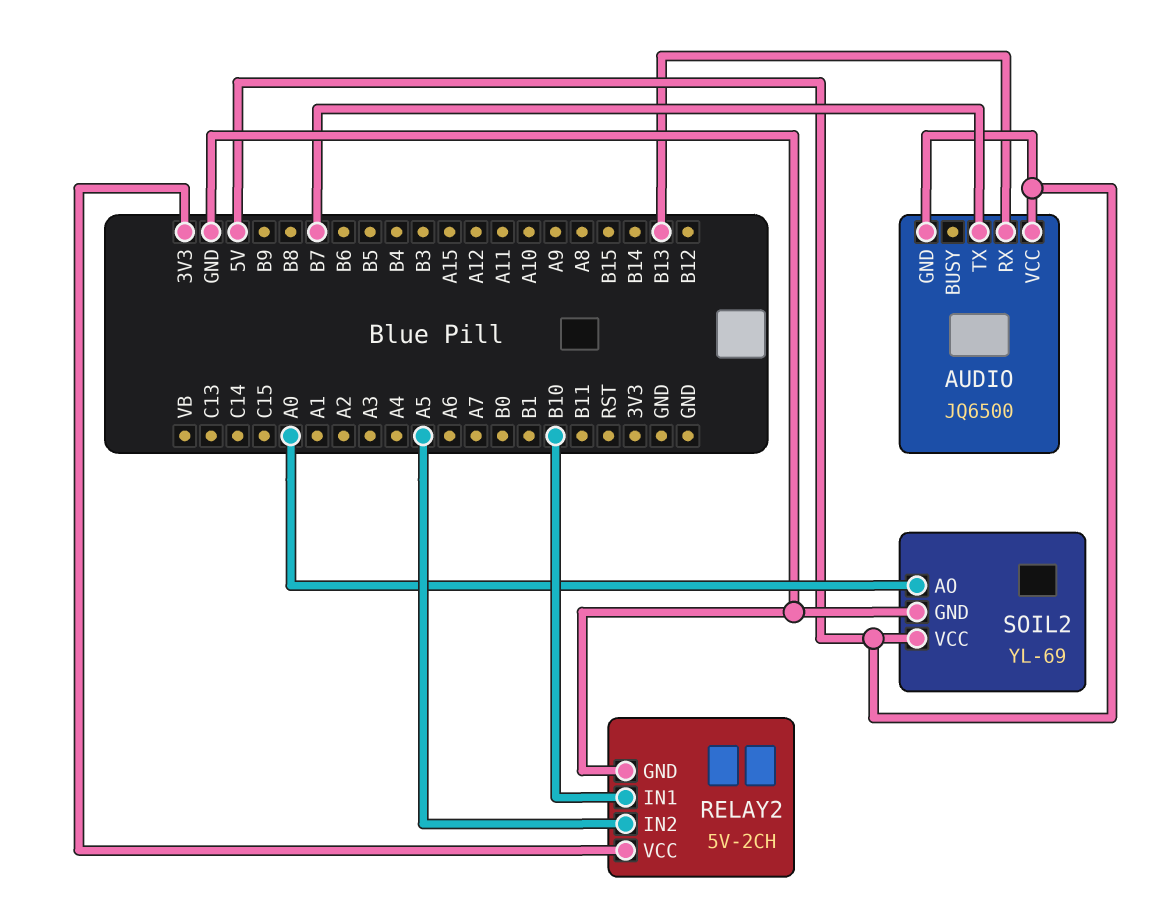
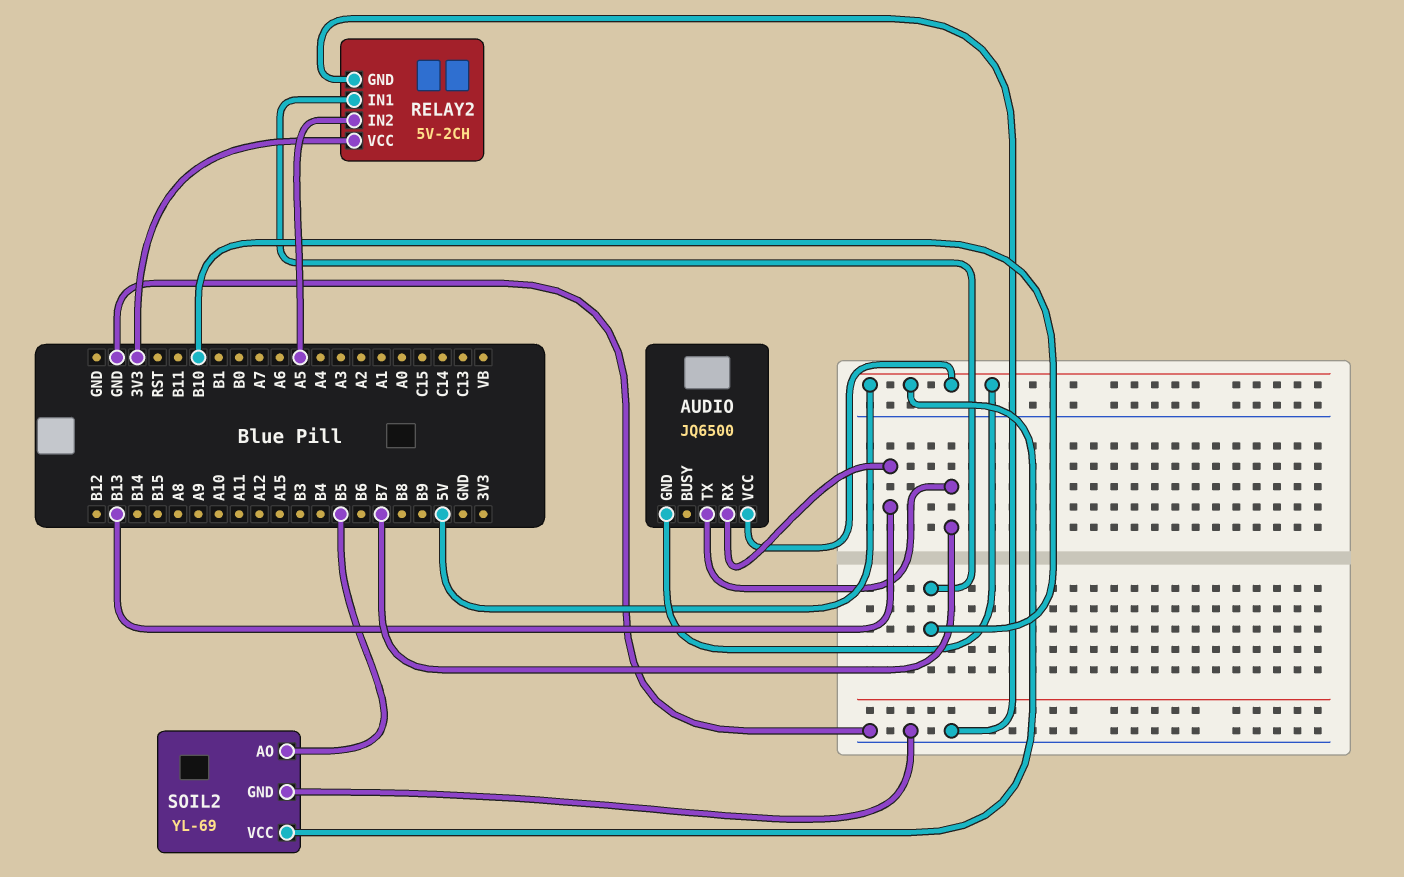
SOIL2 pin AO: A0 -> B5

